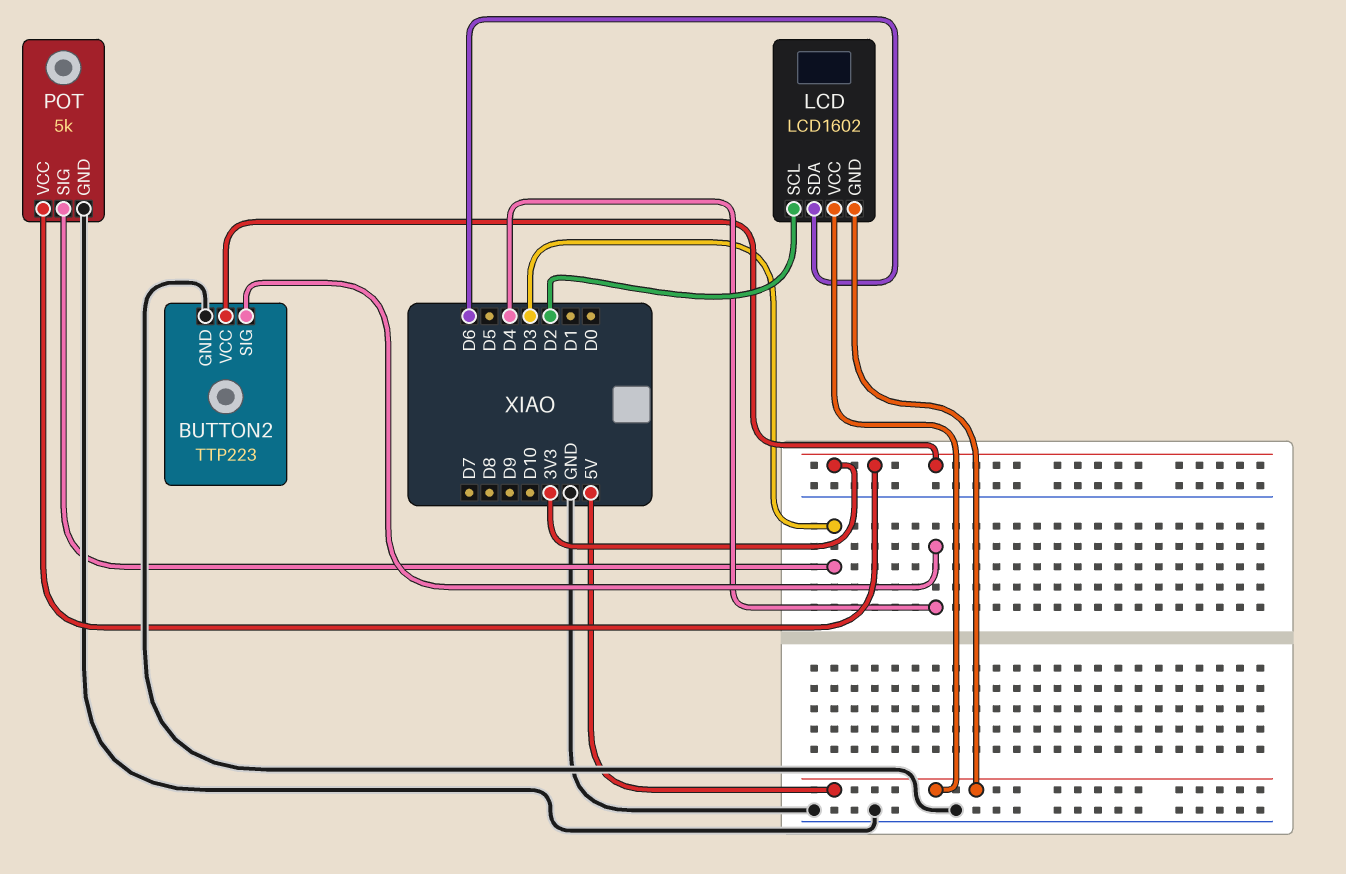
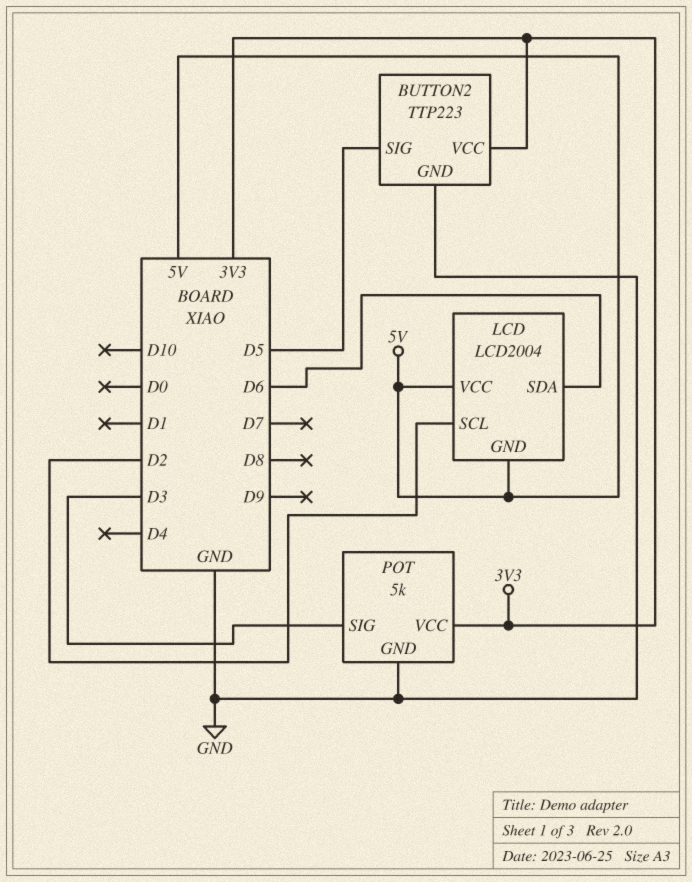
BUTTON2 pin SIG: D4 -> D5
LCD: LCD1602 -> LCD2004

